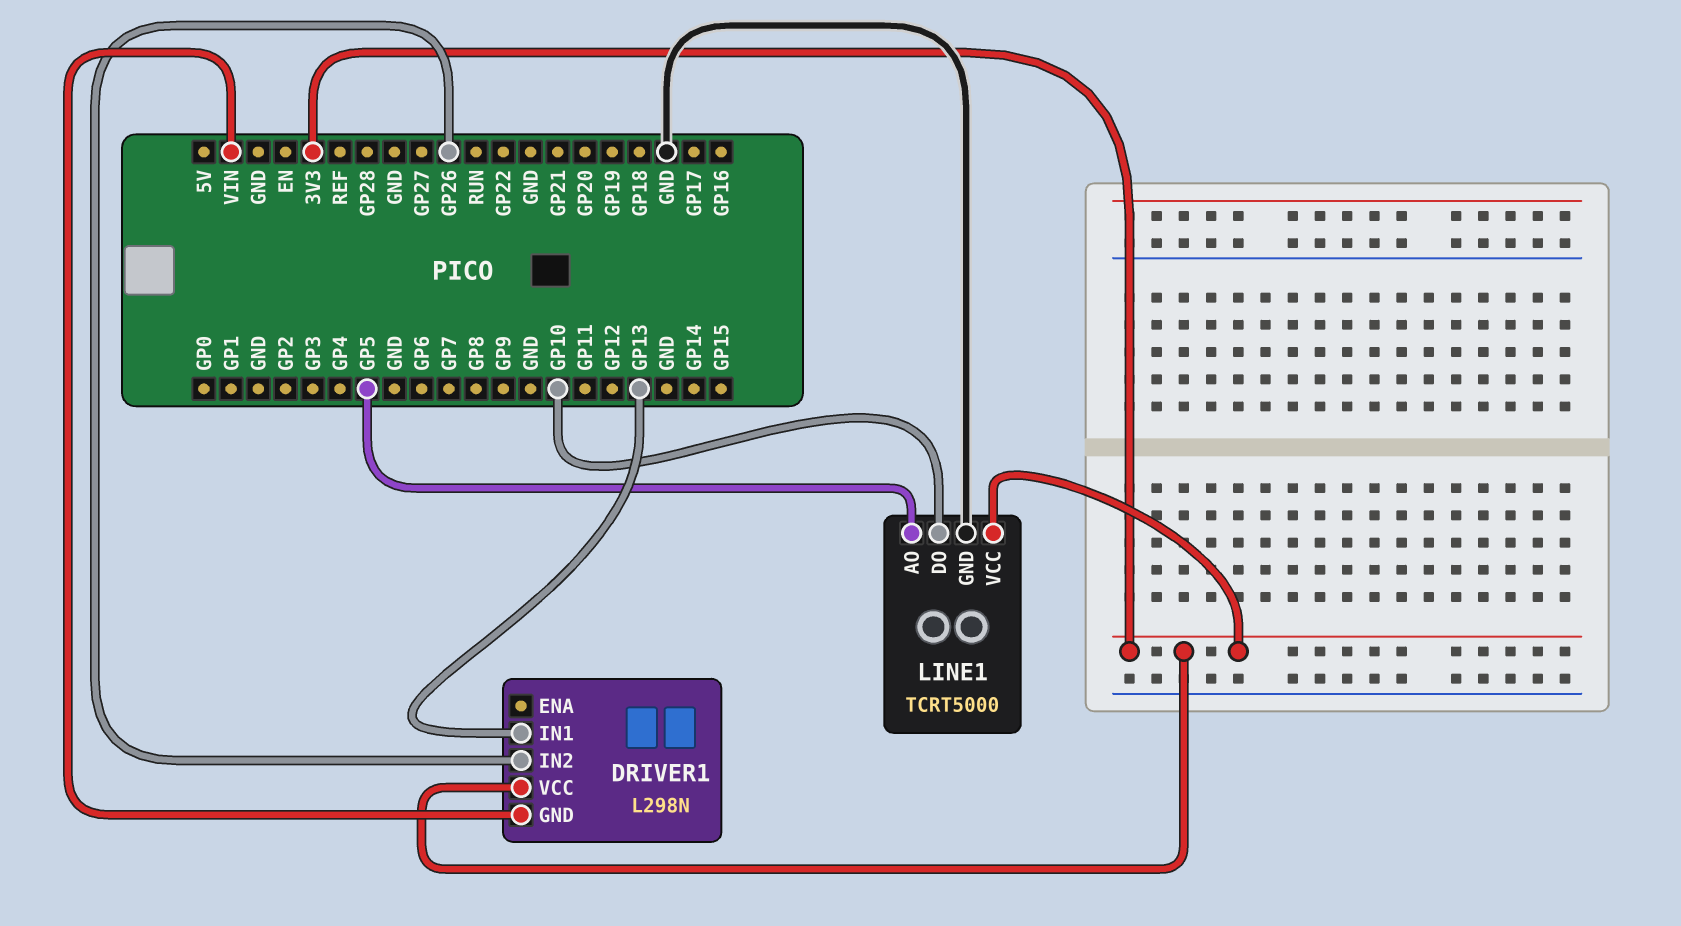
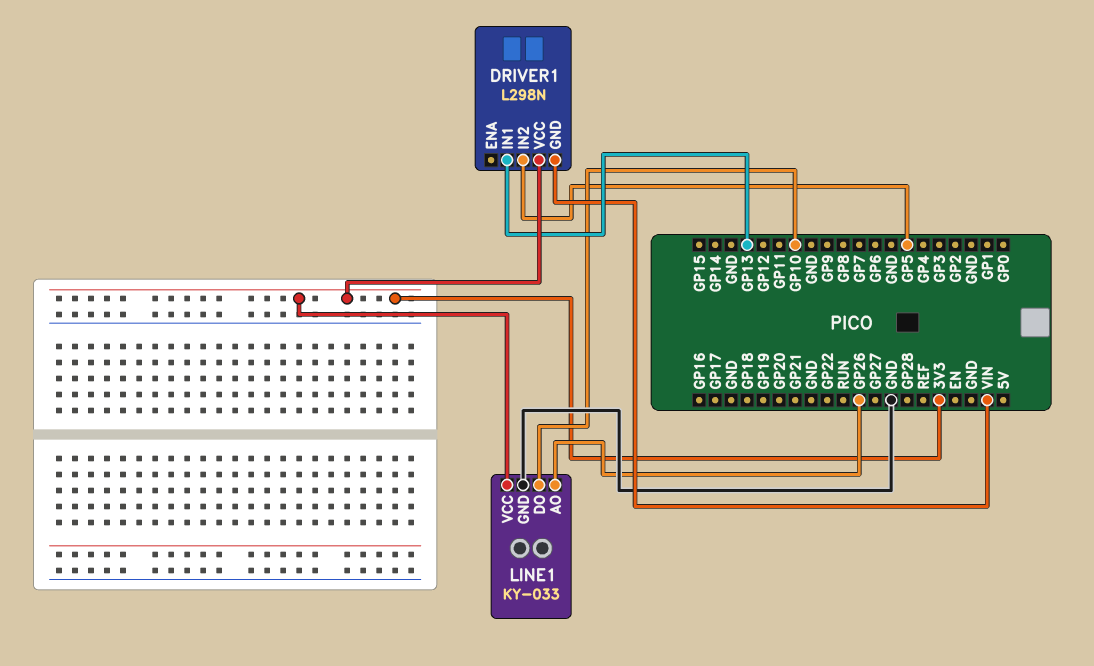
DRIVER1 pin IN2: GP26 -> GP5
LINE1: TCRT5000 -> KY-033
LINE1 pin AO: GP5 -> GP26

